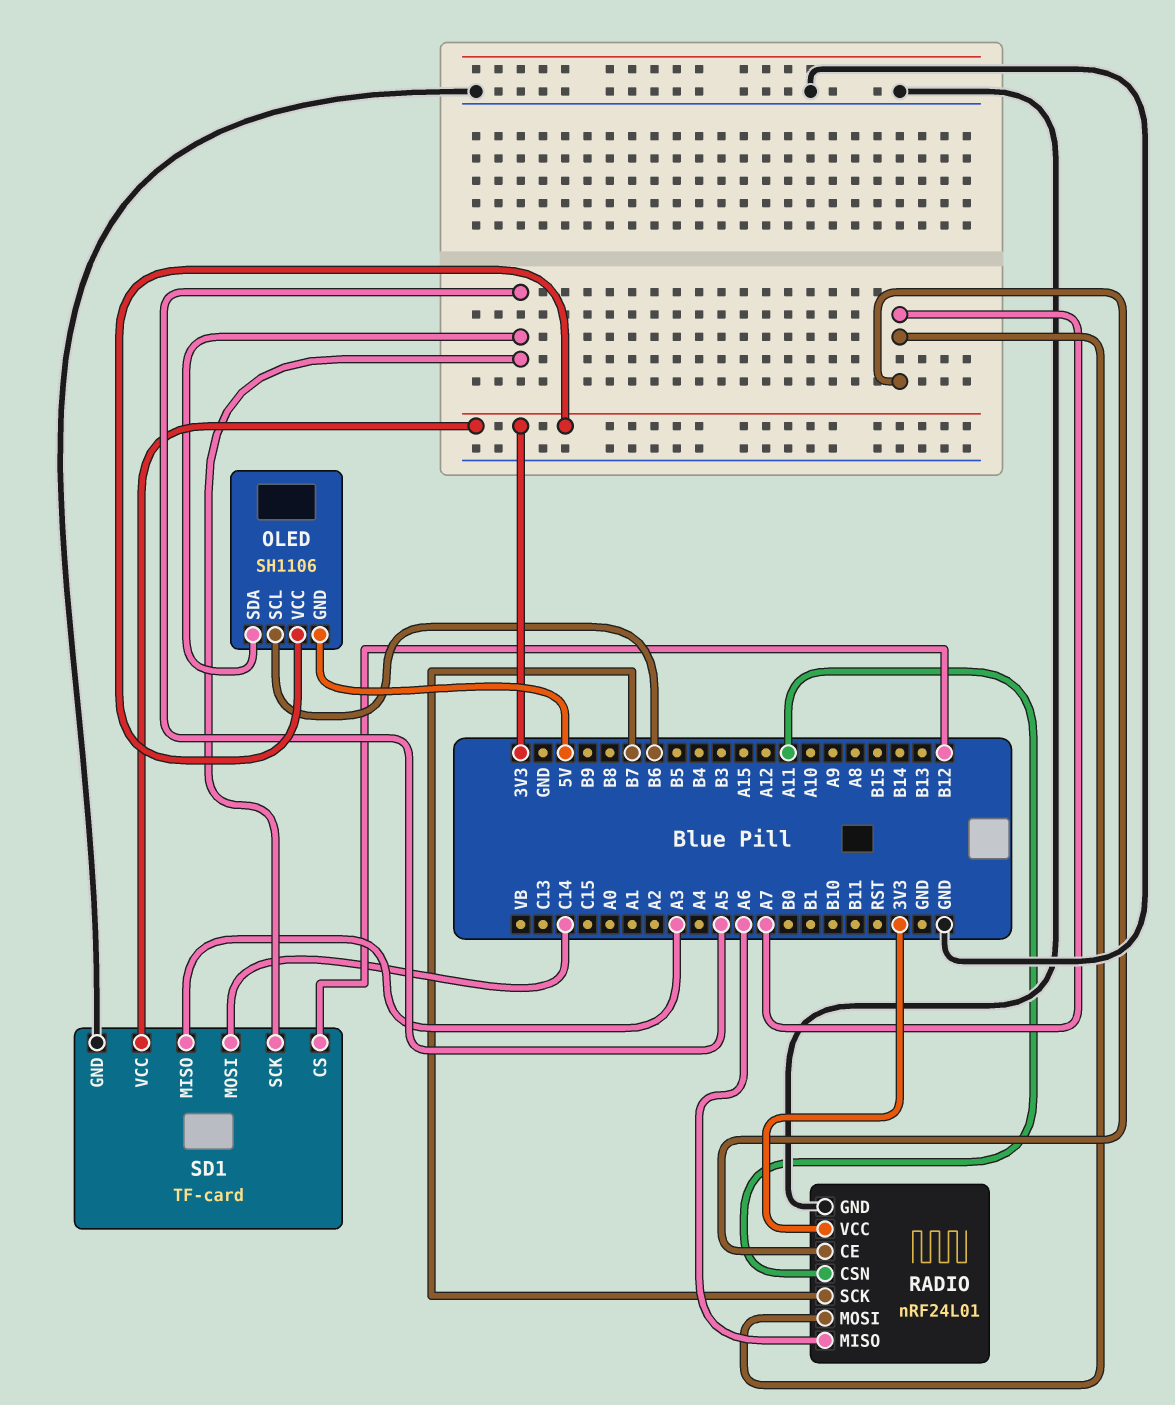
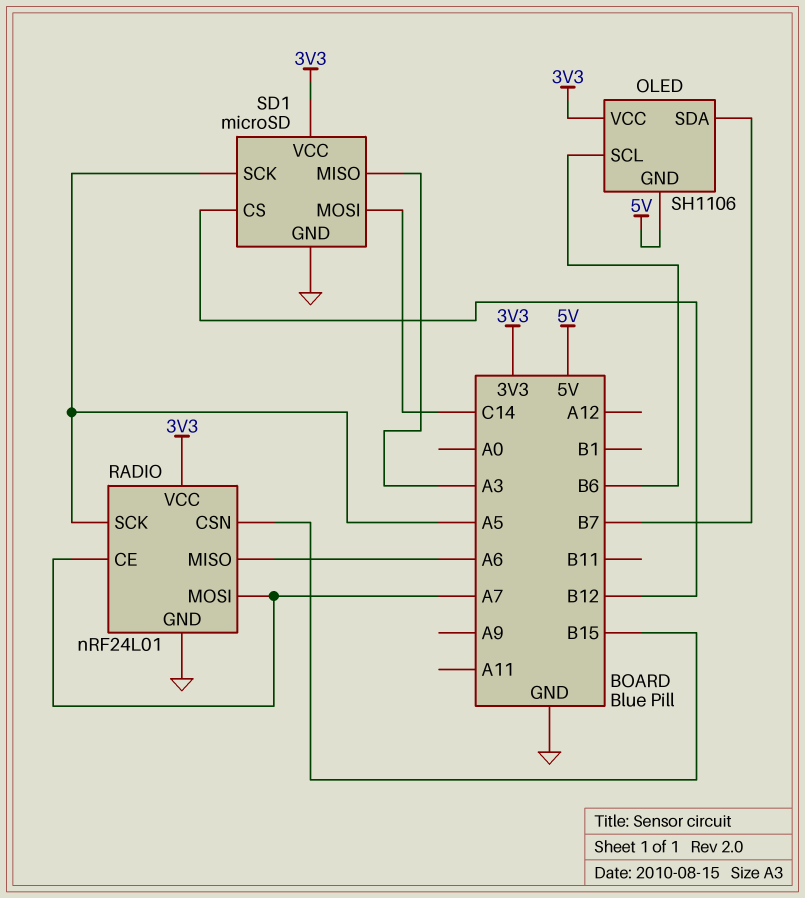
OLED pin SDA: A5 -> B7
RADIO pin CSN: A11 -> B15
RADIO pin SCK: B7 -> A5
SD1: TF-card -> microSD

